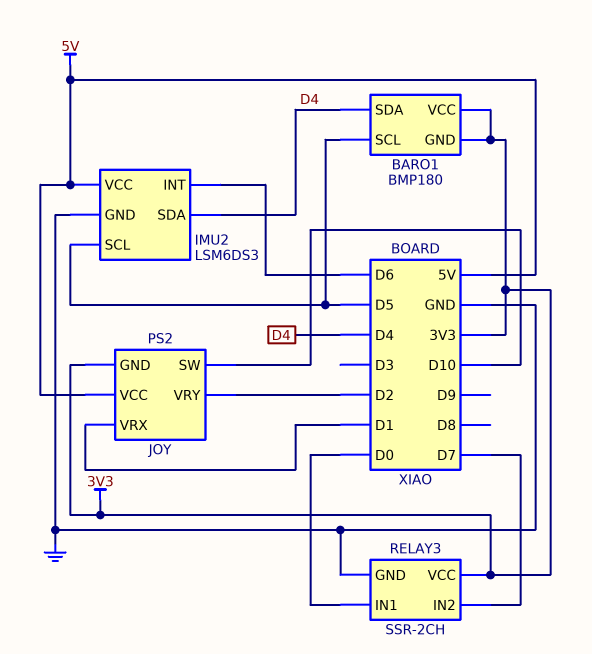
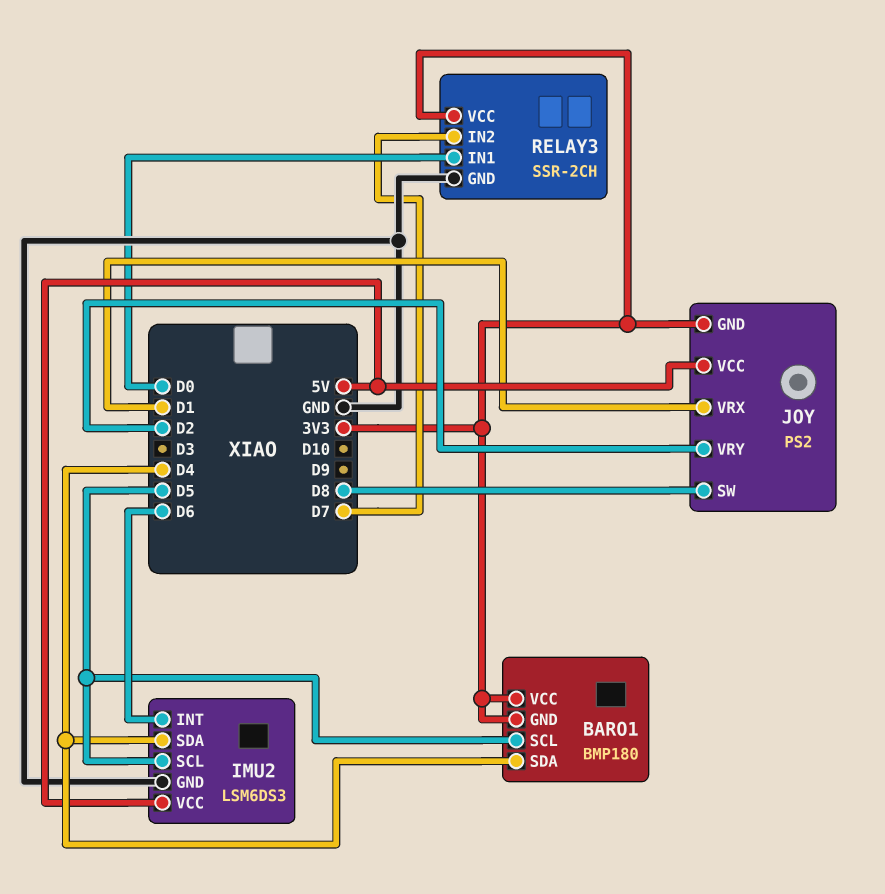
JOY pin SW: D10 -> D8

